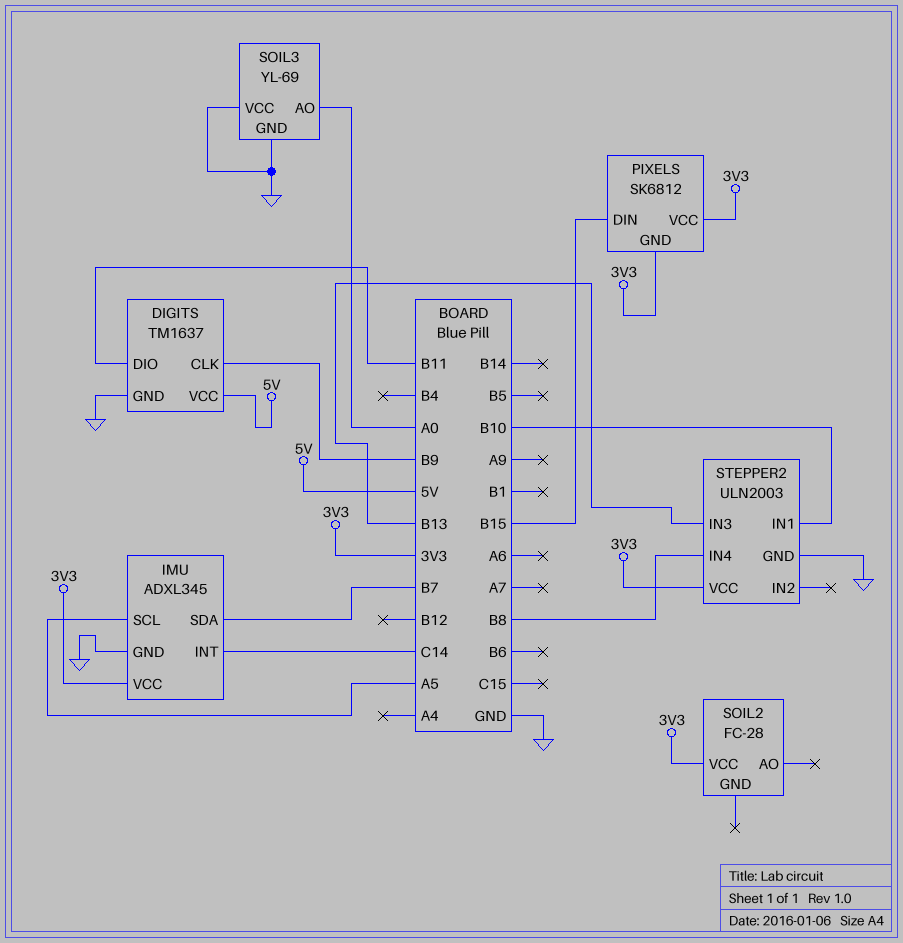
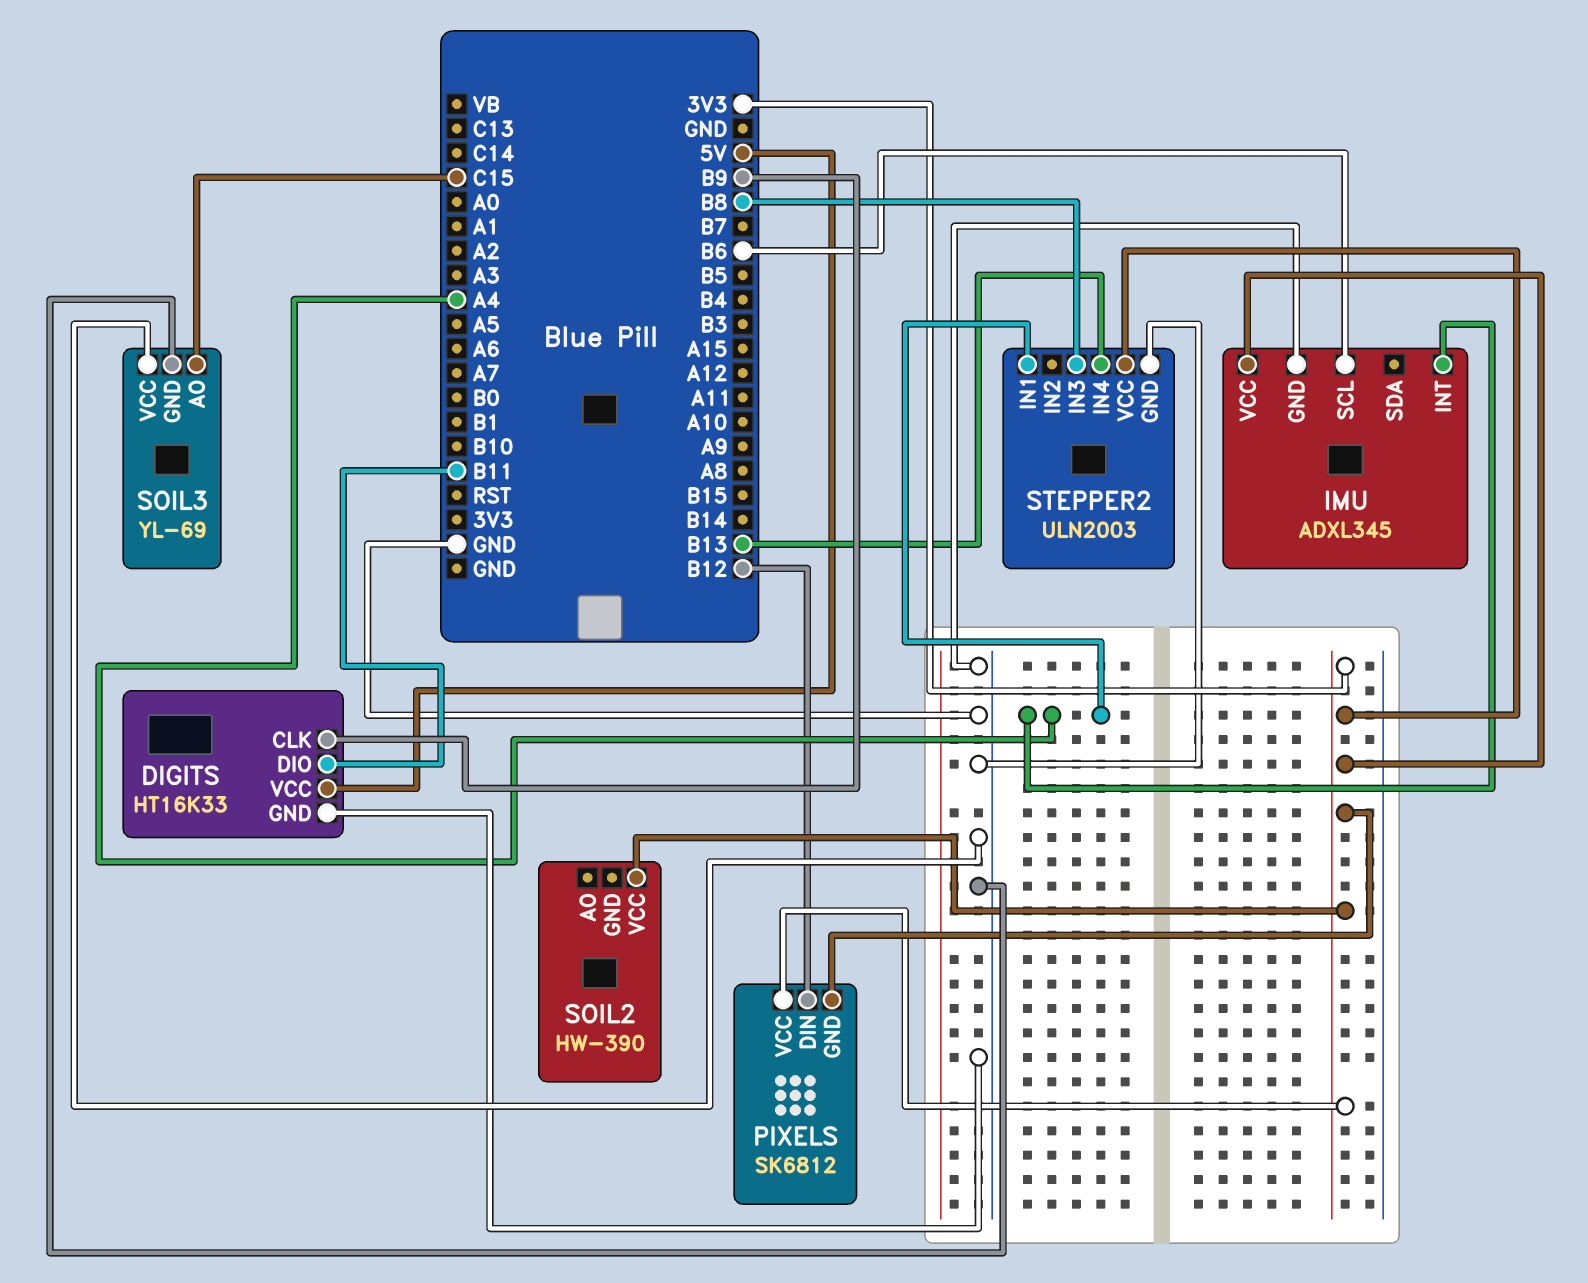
DIGITS: TM1637 -> HT16K33
IMU pin INT: C14 -> A4
IMU pin SCL: A5 -> B6
IMU pin SDA: B7 -> none
PIXELS pin DIN: B15 -> B12
SOIL2: FC-28 -> HW-390
SOIL3 pin AO: A0 -> C15
STEPPER2 pin IN1: B10 -> A4
STEPPER2 pin IN3: B13 -> B8
STEPPER2 pin IN4: B8 -> B13

